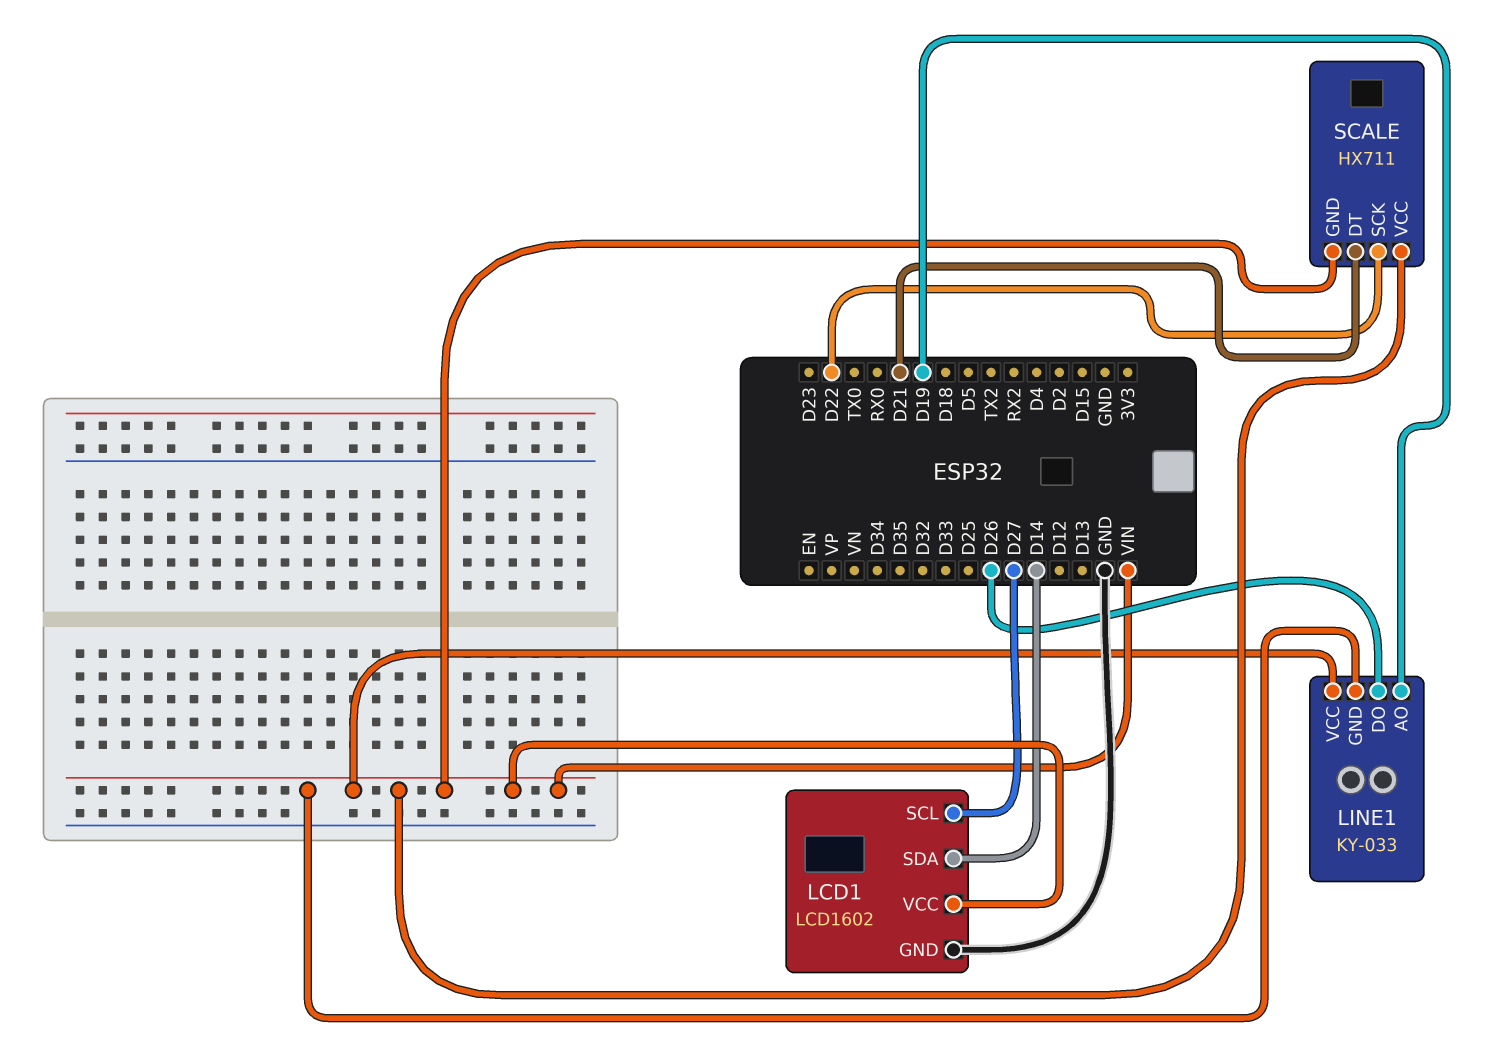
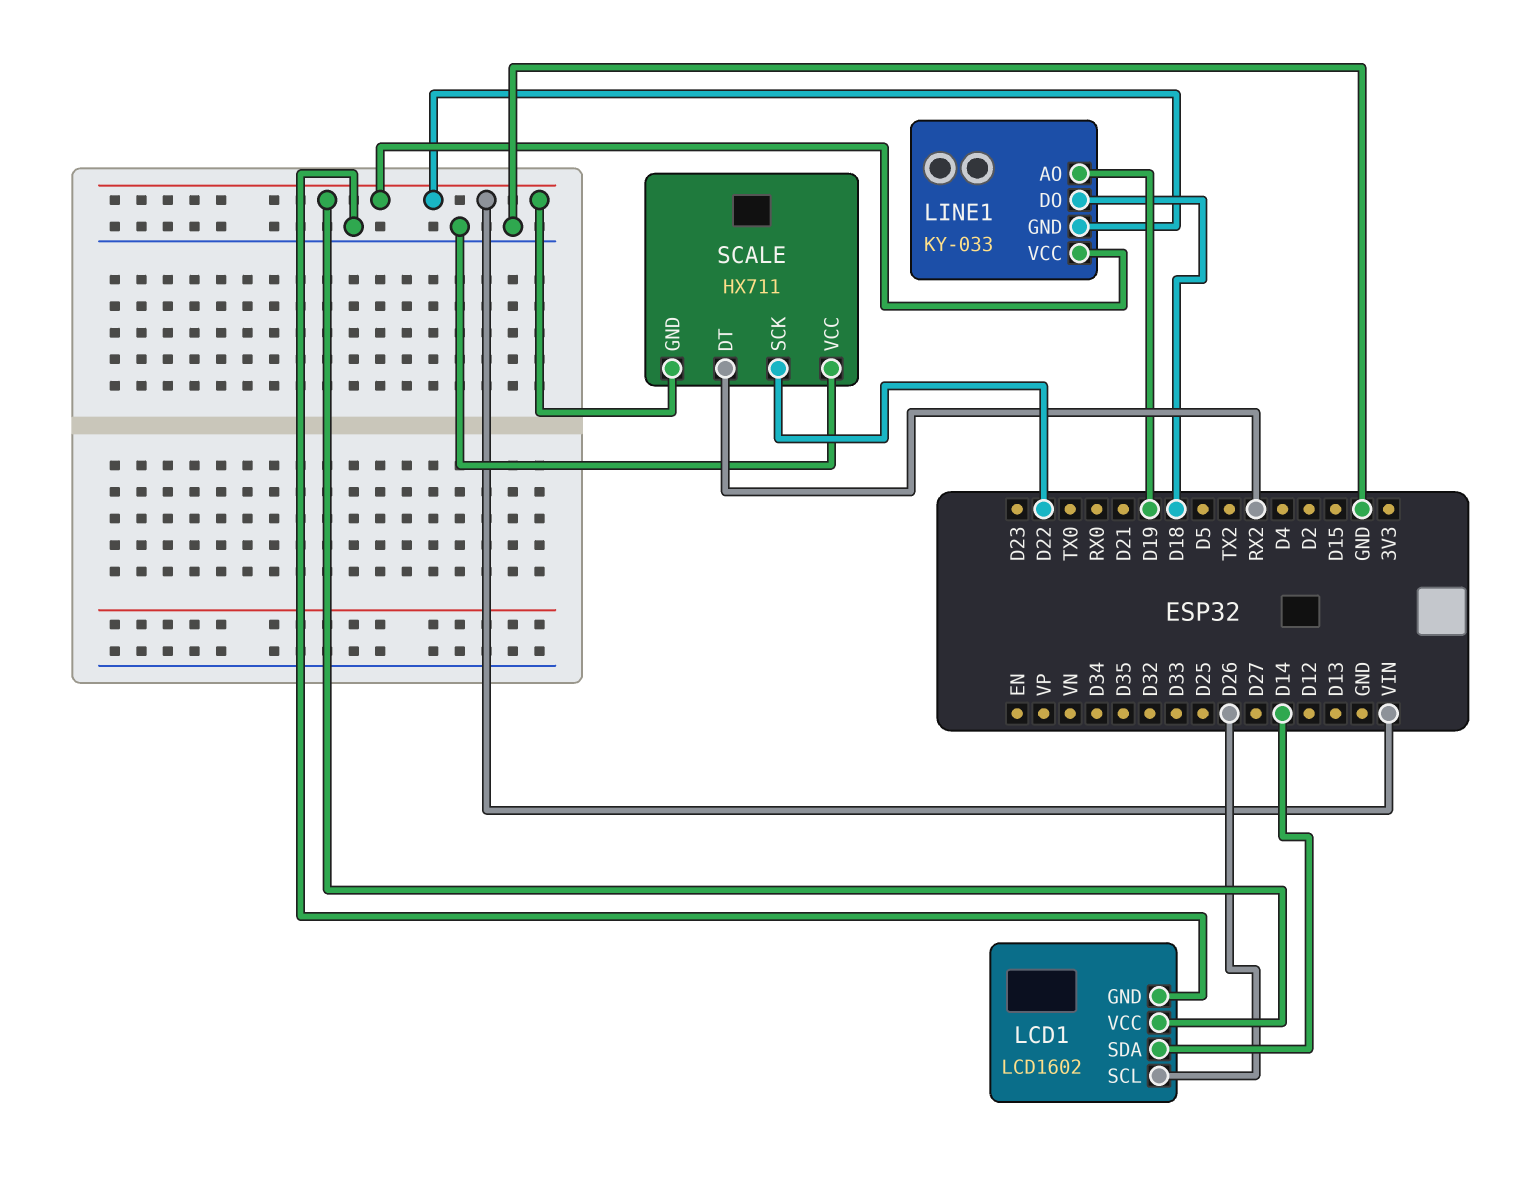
LCD1 pin SCL: D27 -> D26
LINE1 pin DO: D26 -> D18
SCALE pin DT: D21 -> RX2
SCALE pin VCC: VIN -> GND

